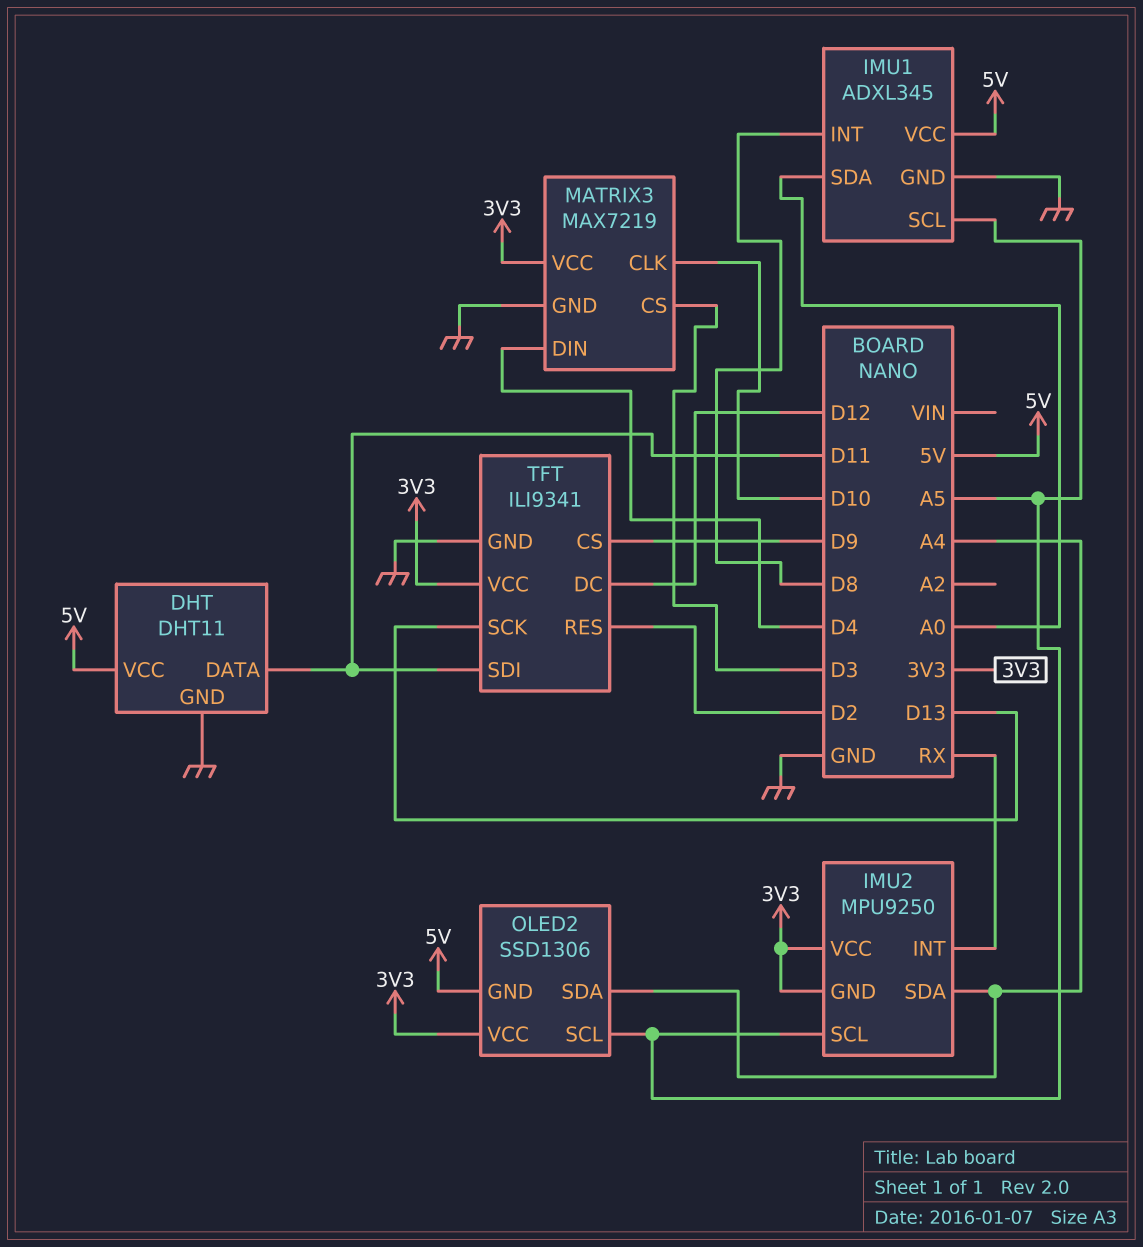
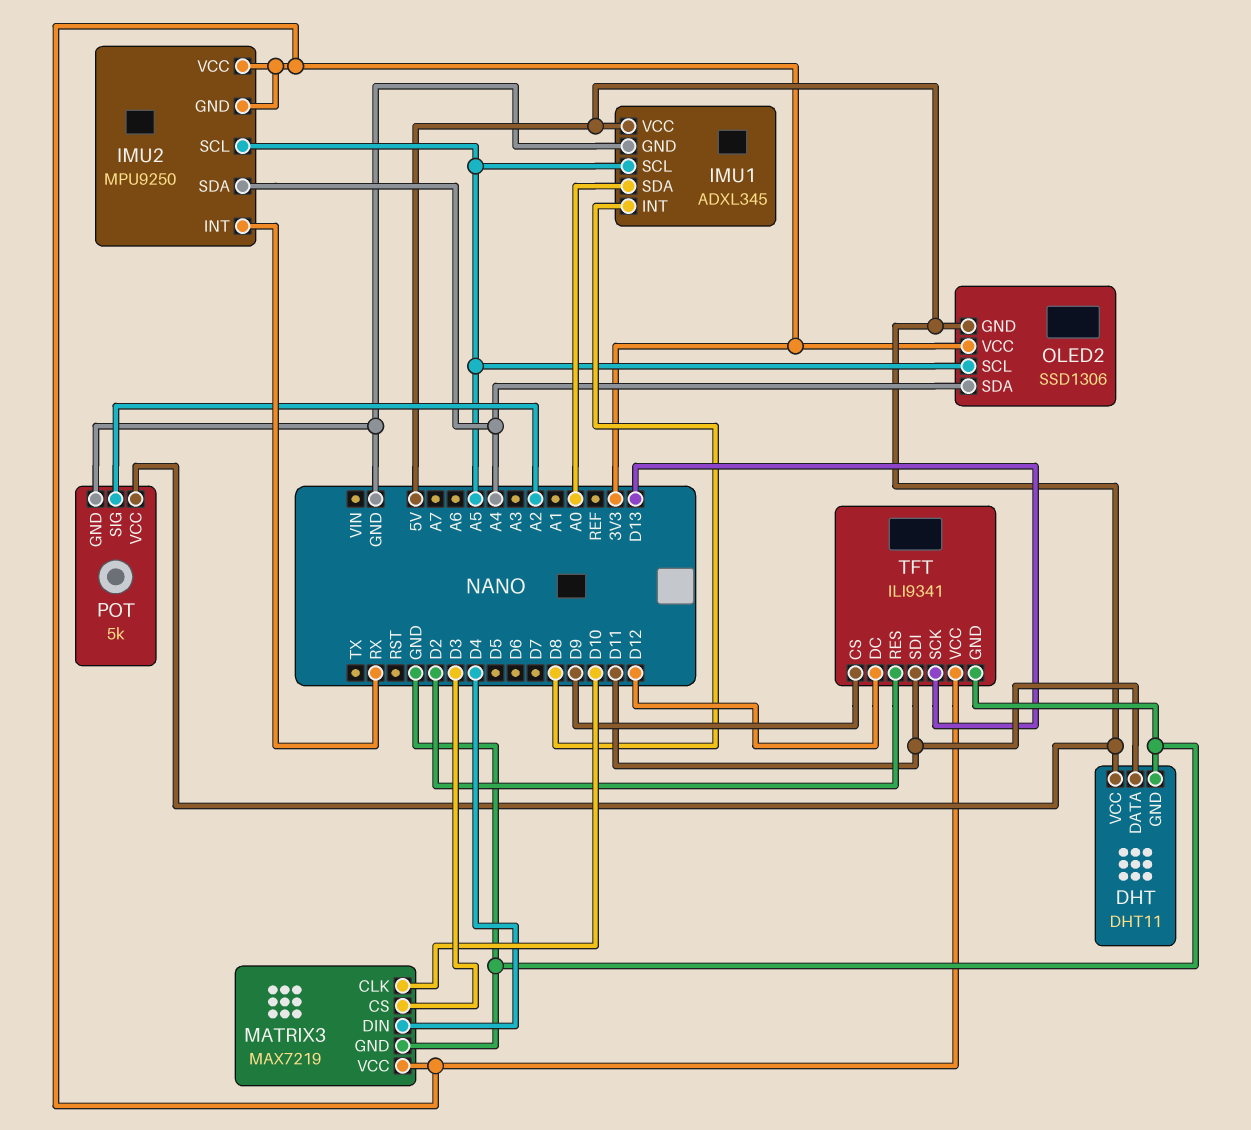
POT: none -> 5k
POT pin GND: none -> GND
POT pin SIG: none -> A2
POT pin VCC: none -> 5V

